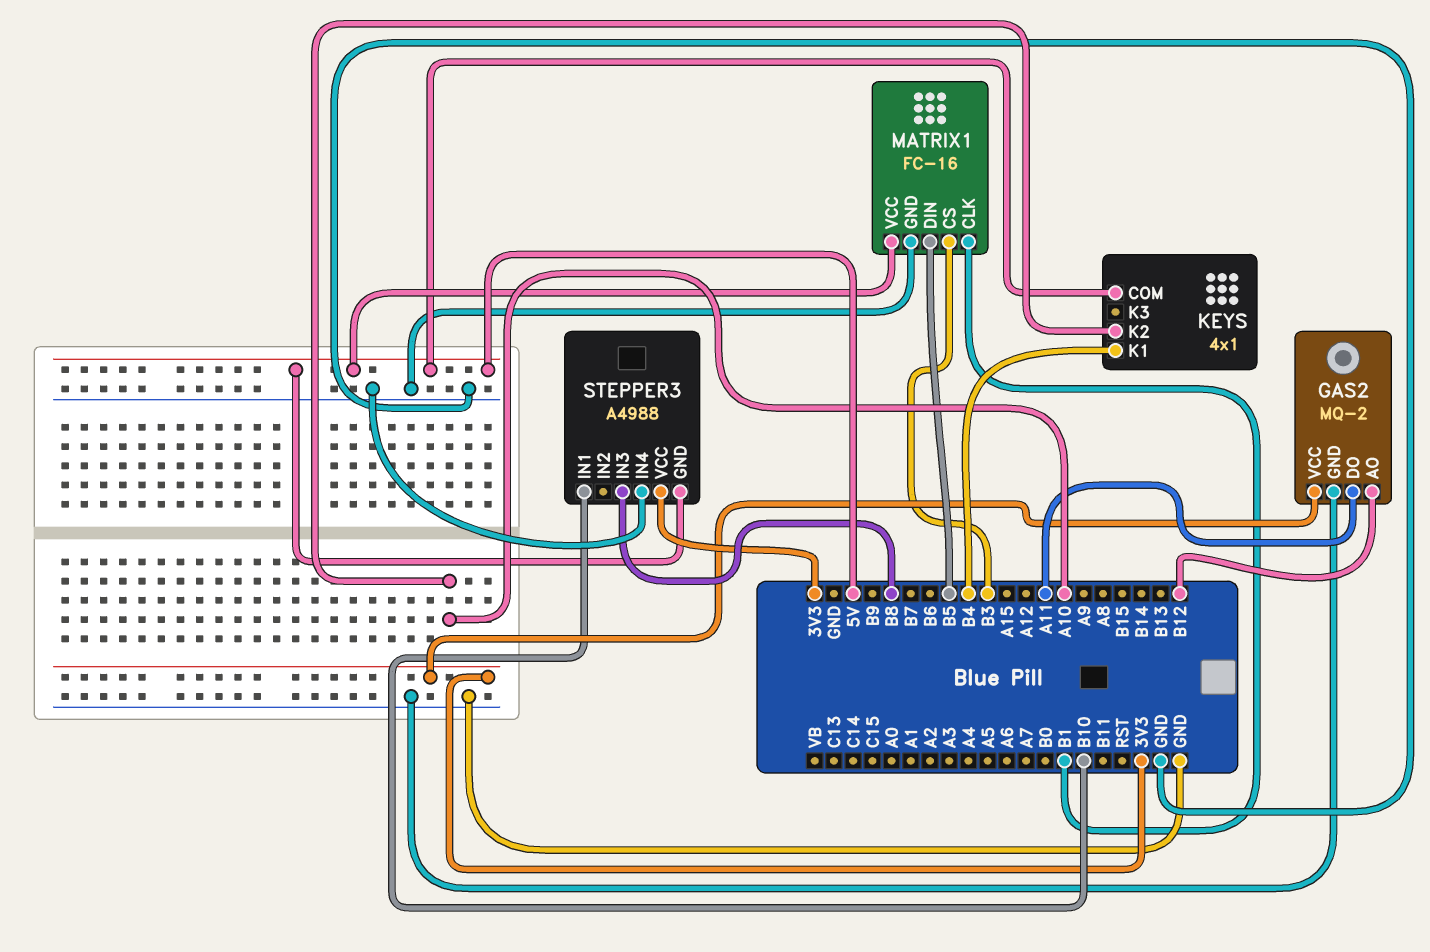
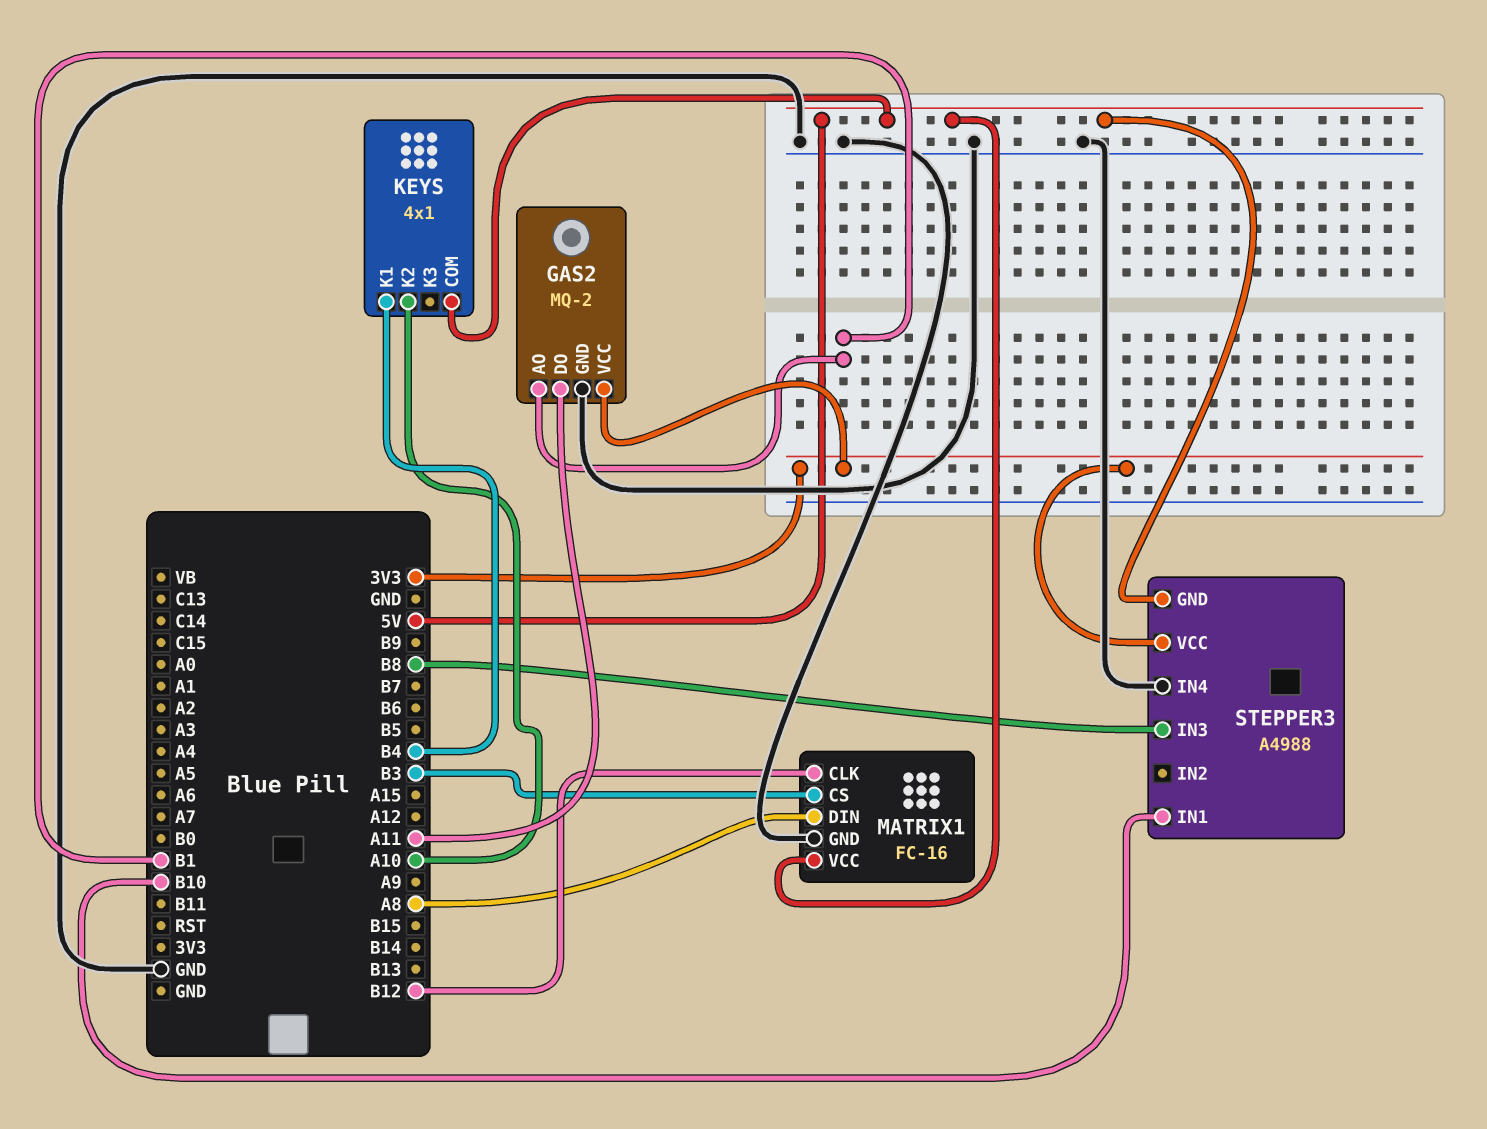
GAS2 pin AO: B12 -> B1
MATRIX1 pin CLK: B1 -> B12
MATRIX1 pin DIN: B5 -> A8

